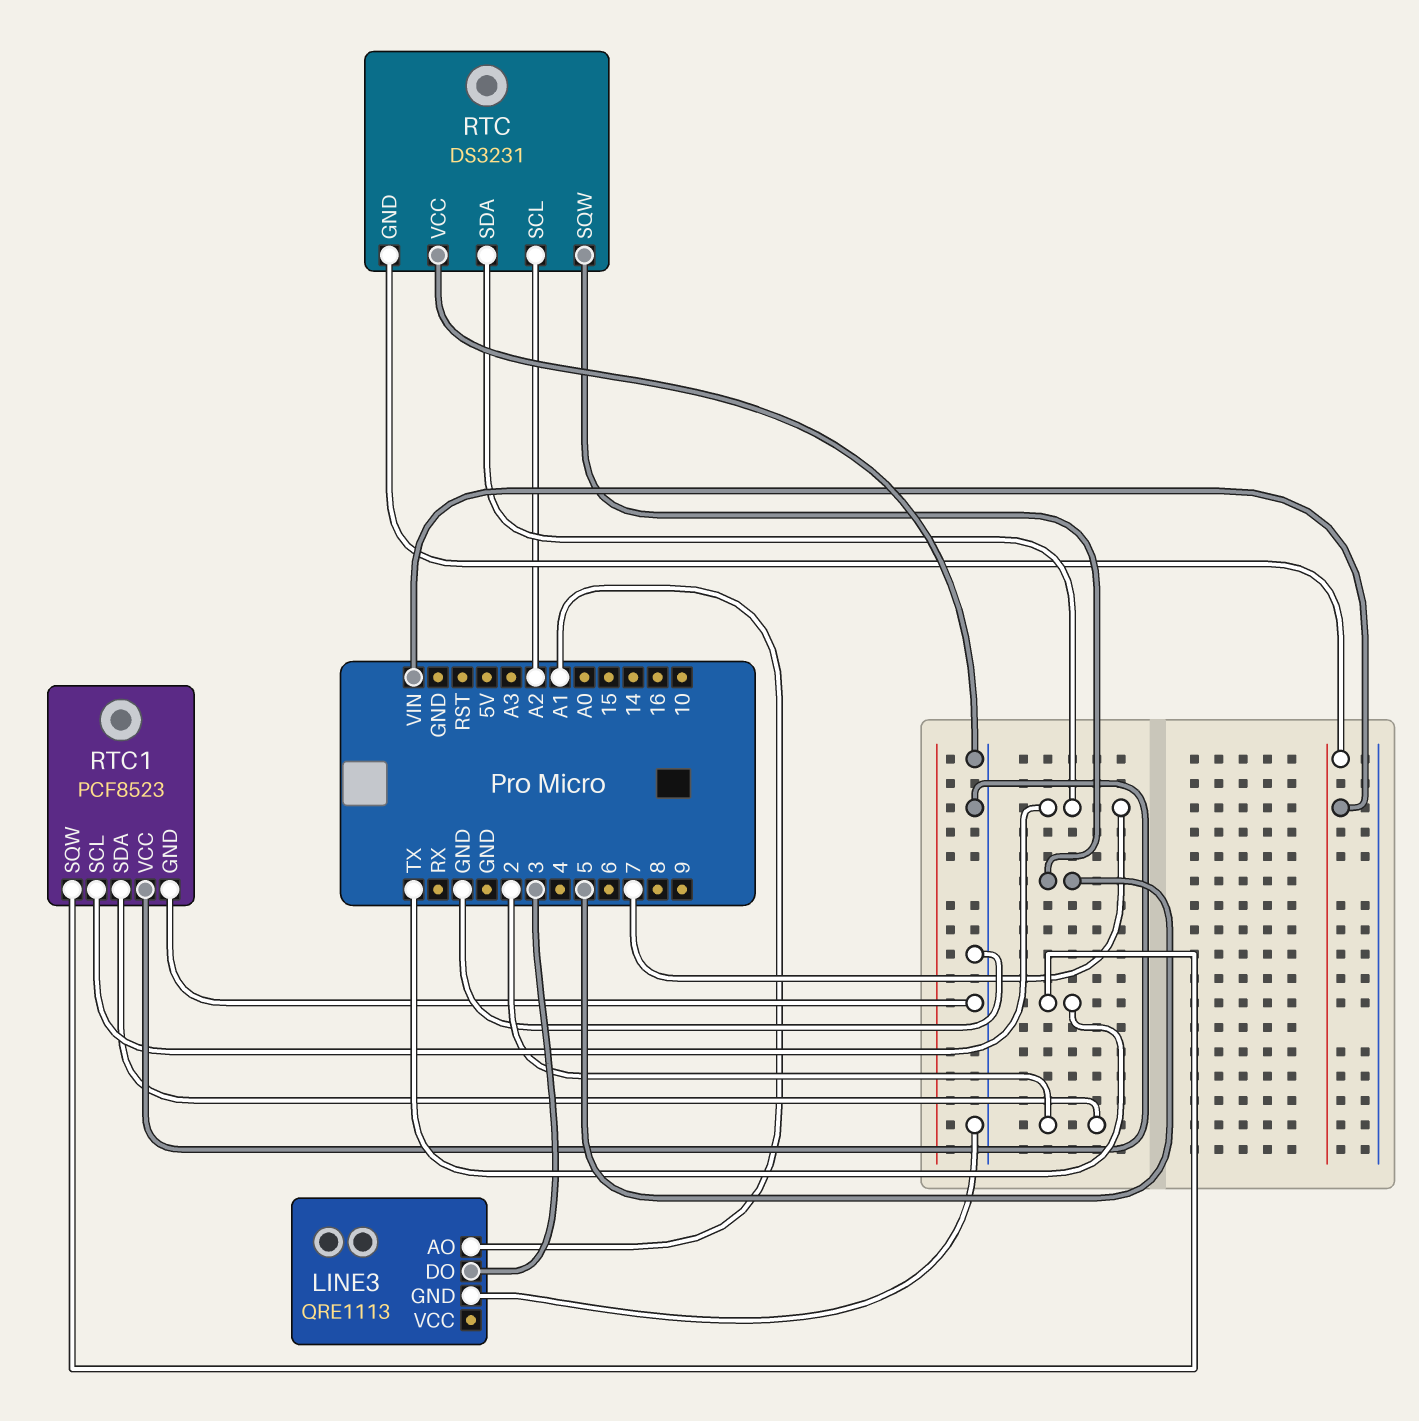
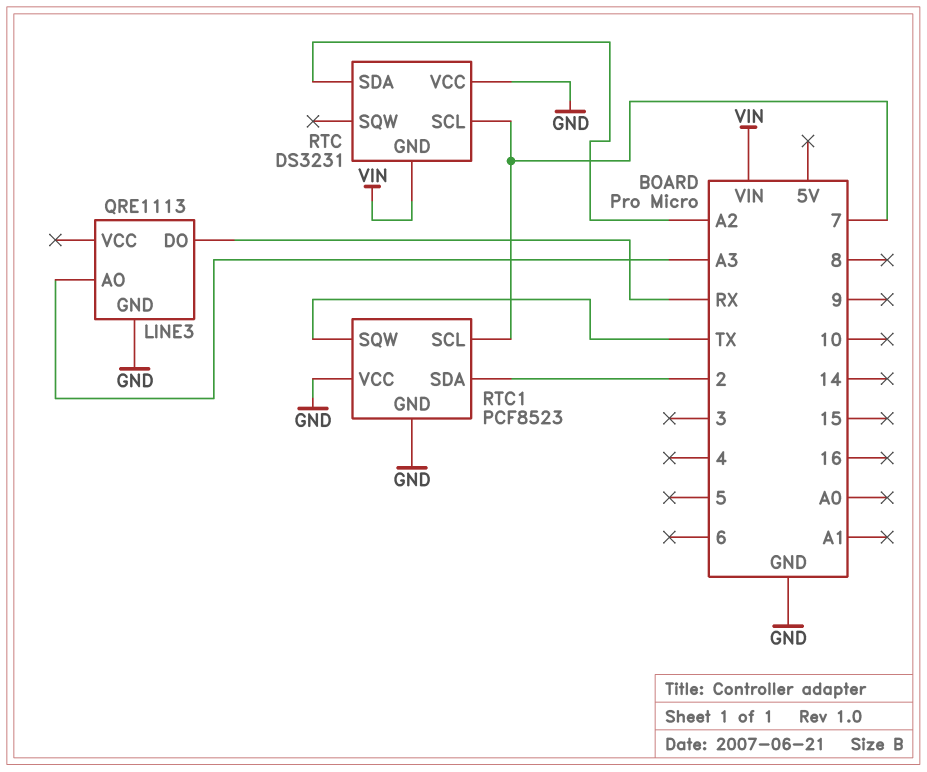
LINE3 pin AO: A1 -> A3
LINE3 pin DO: 3 -> RX
RTC pin SCL: A2 -> 7
RTC pin SDA: 7 -> A2
RTC pin SQW: 5 -> none

